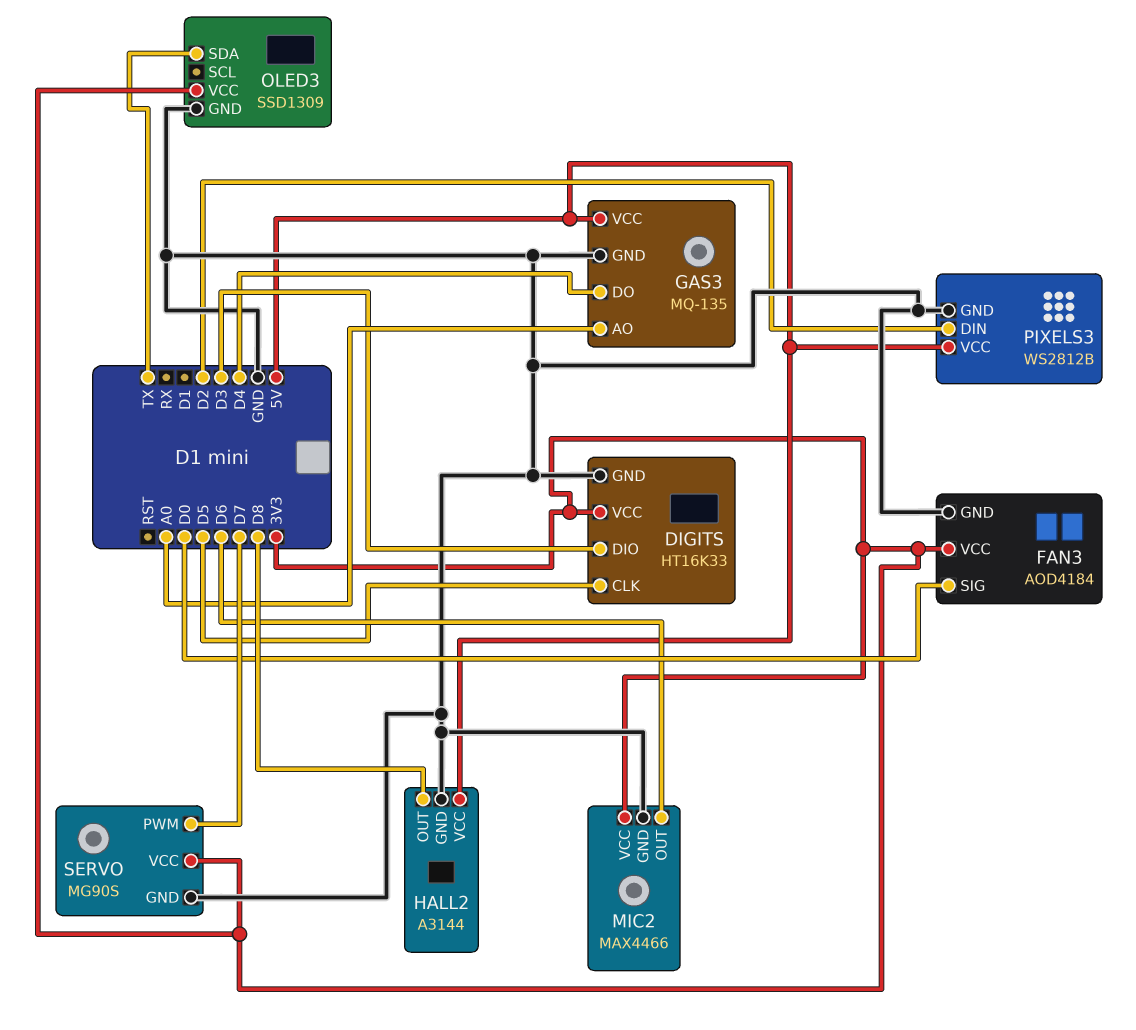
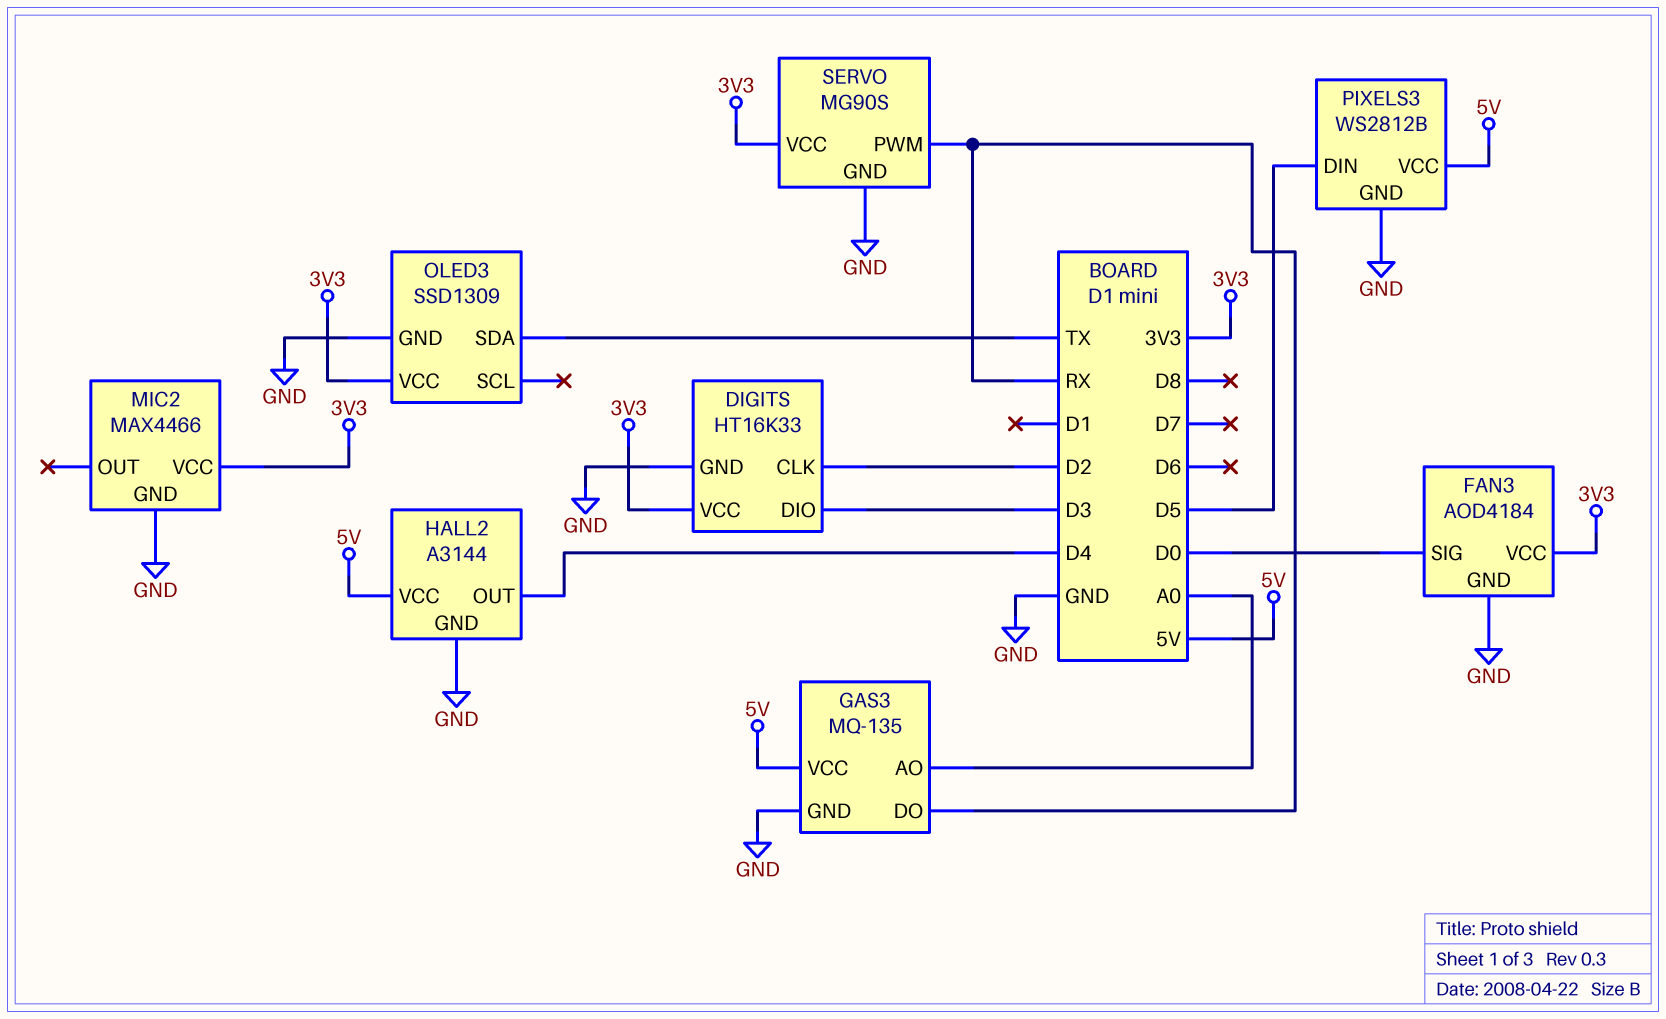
DIGITS pin CLK: D5 -> D2
GAS3 pin DO: D4 -> RX
HALL2 pin OUT: D8 -> D4
MIC2 pin OUT: D6 -> none
PIXELS3 pin DIN: D2 -> D5
SERVO pin PWM: D7 -> RX

